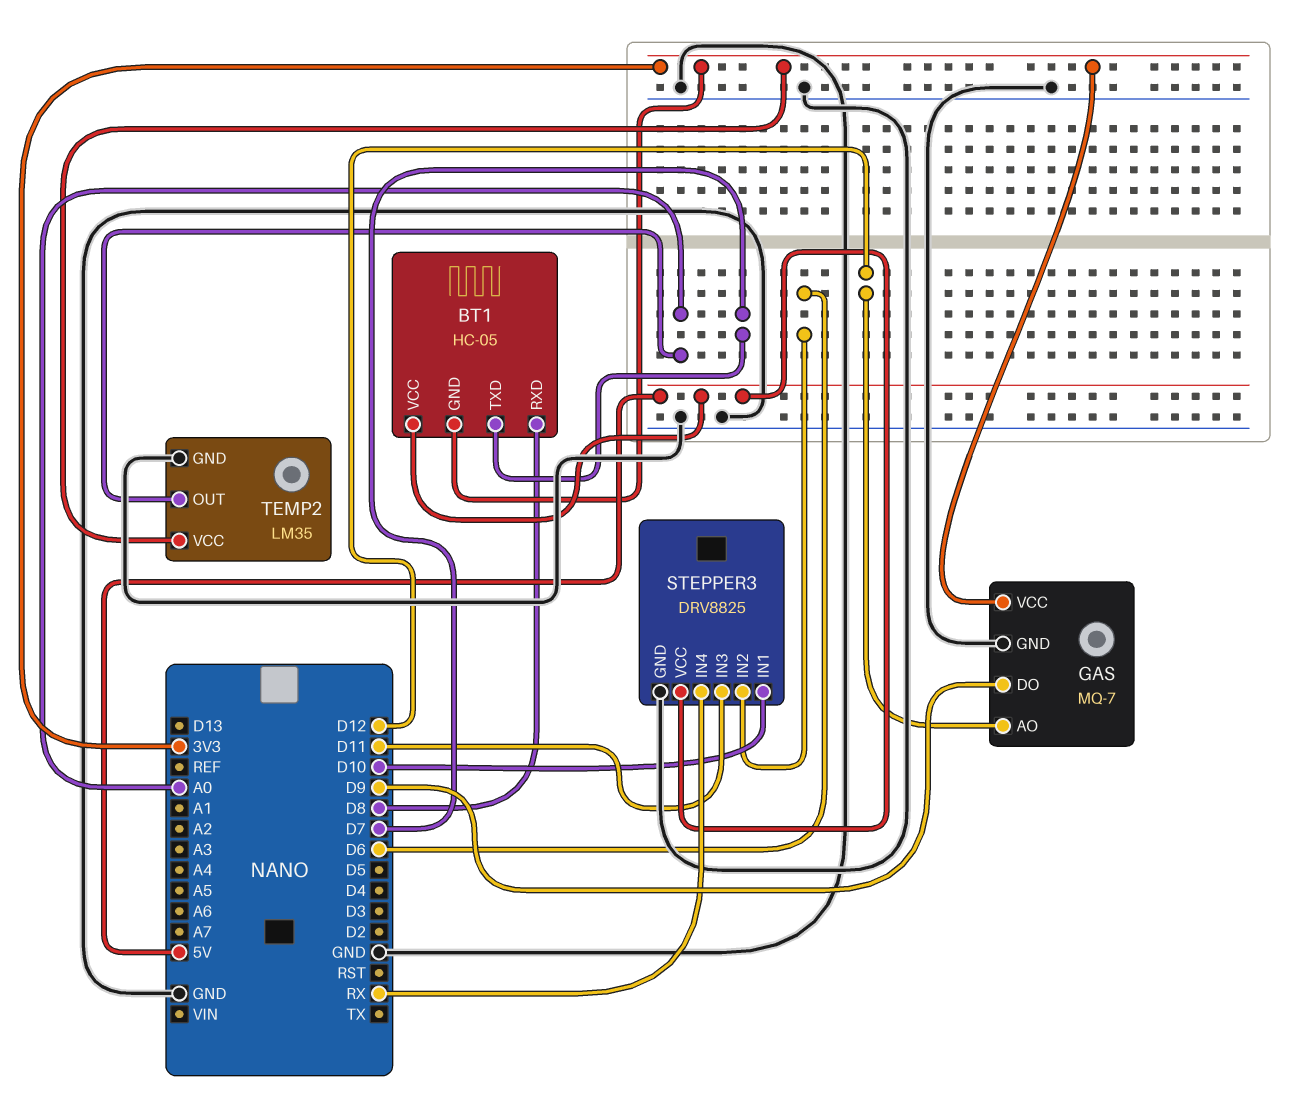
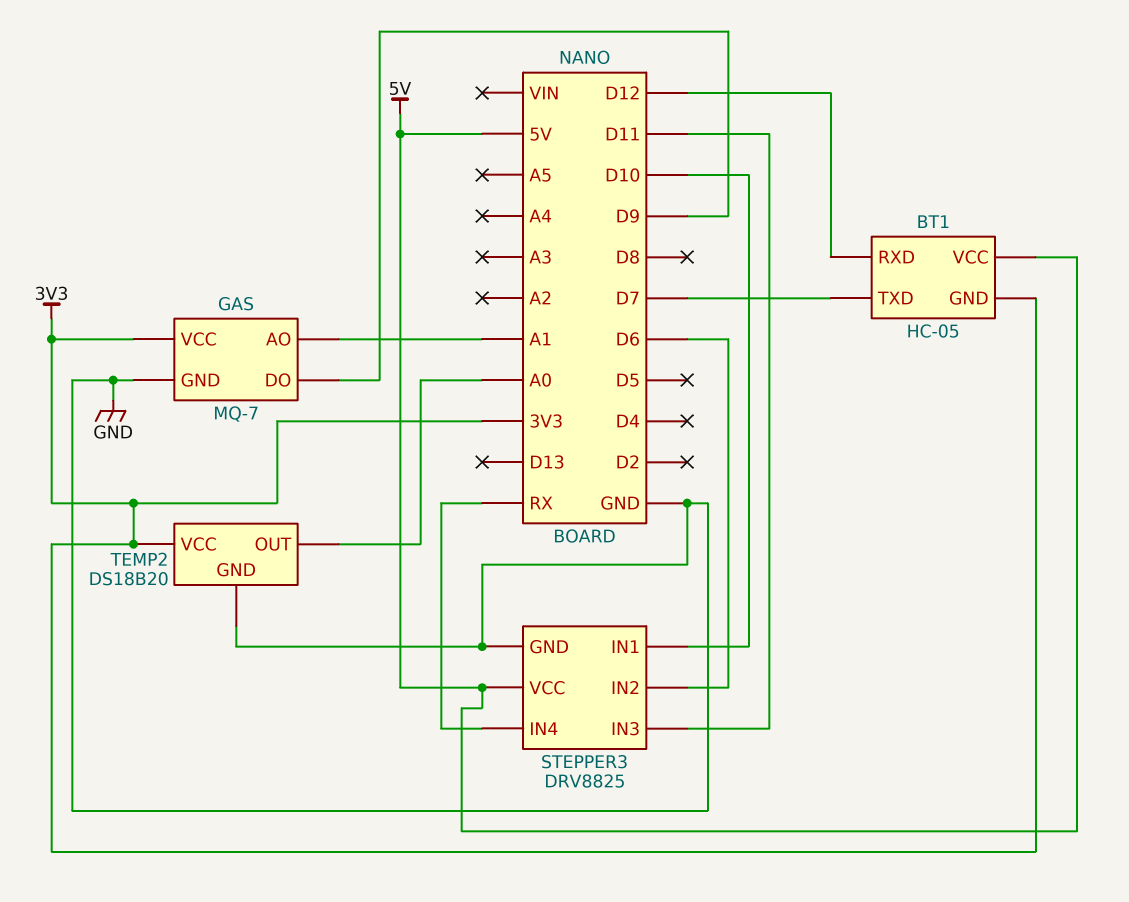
BT1 pin RXD: D8 -> D12
GAS pin AO: D12 -> A1
TEMP2: LM35 -> DS18B20

